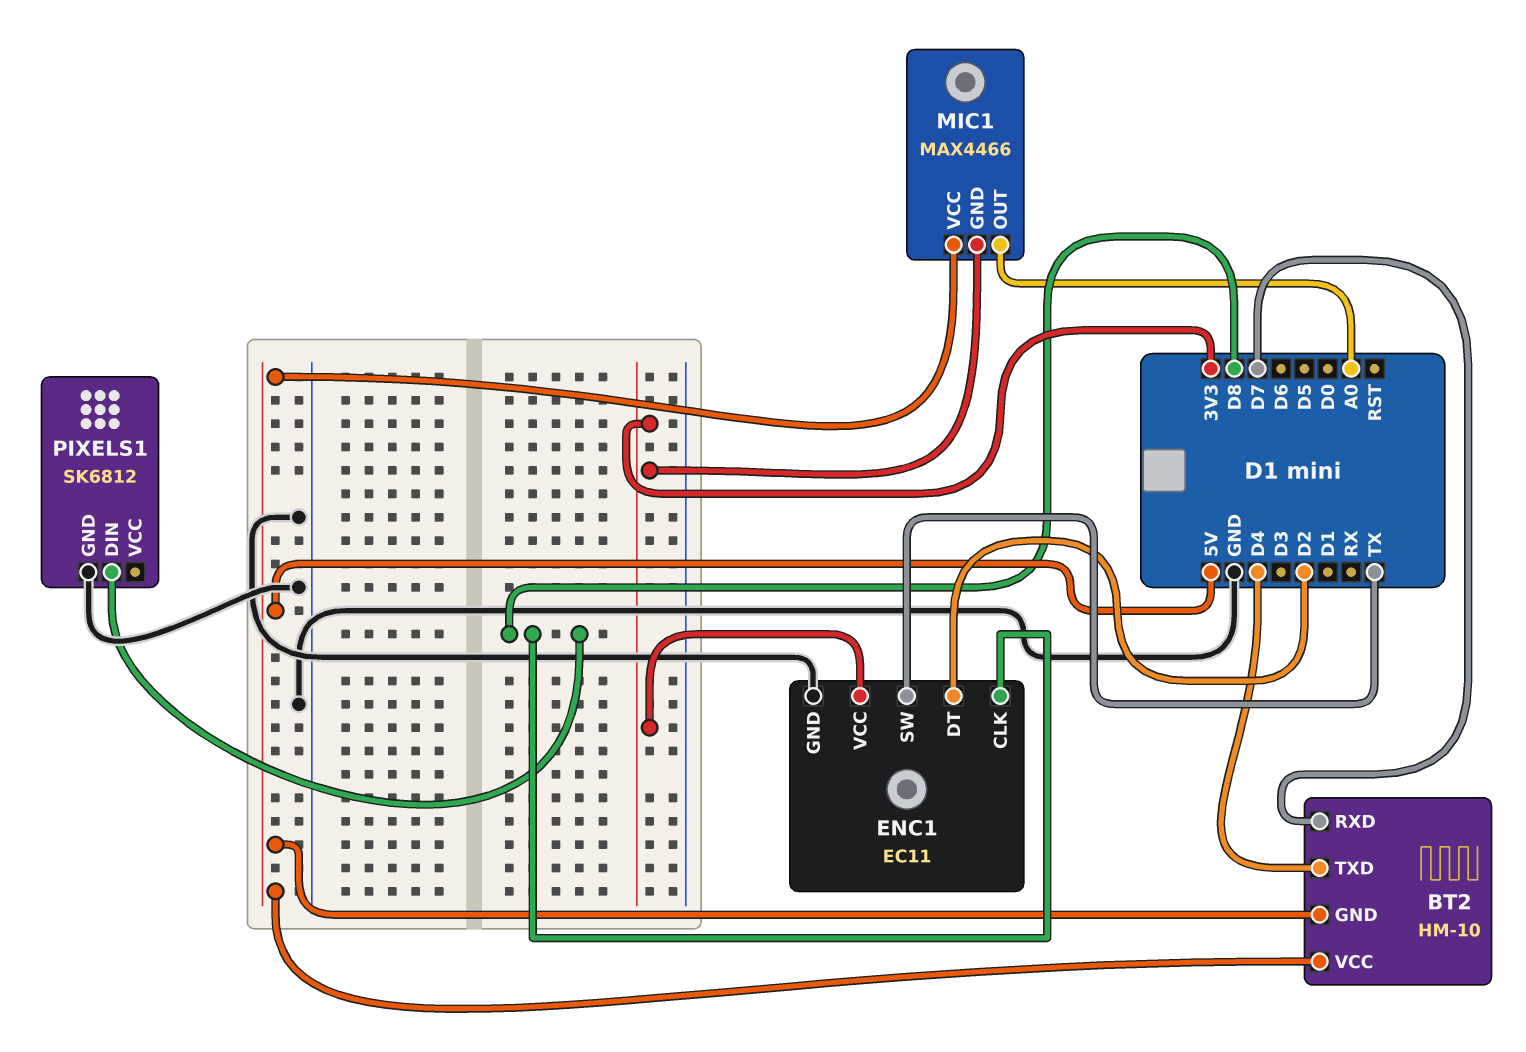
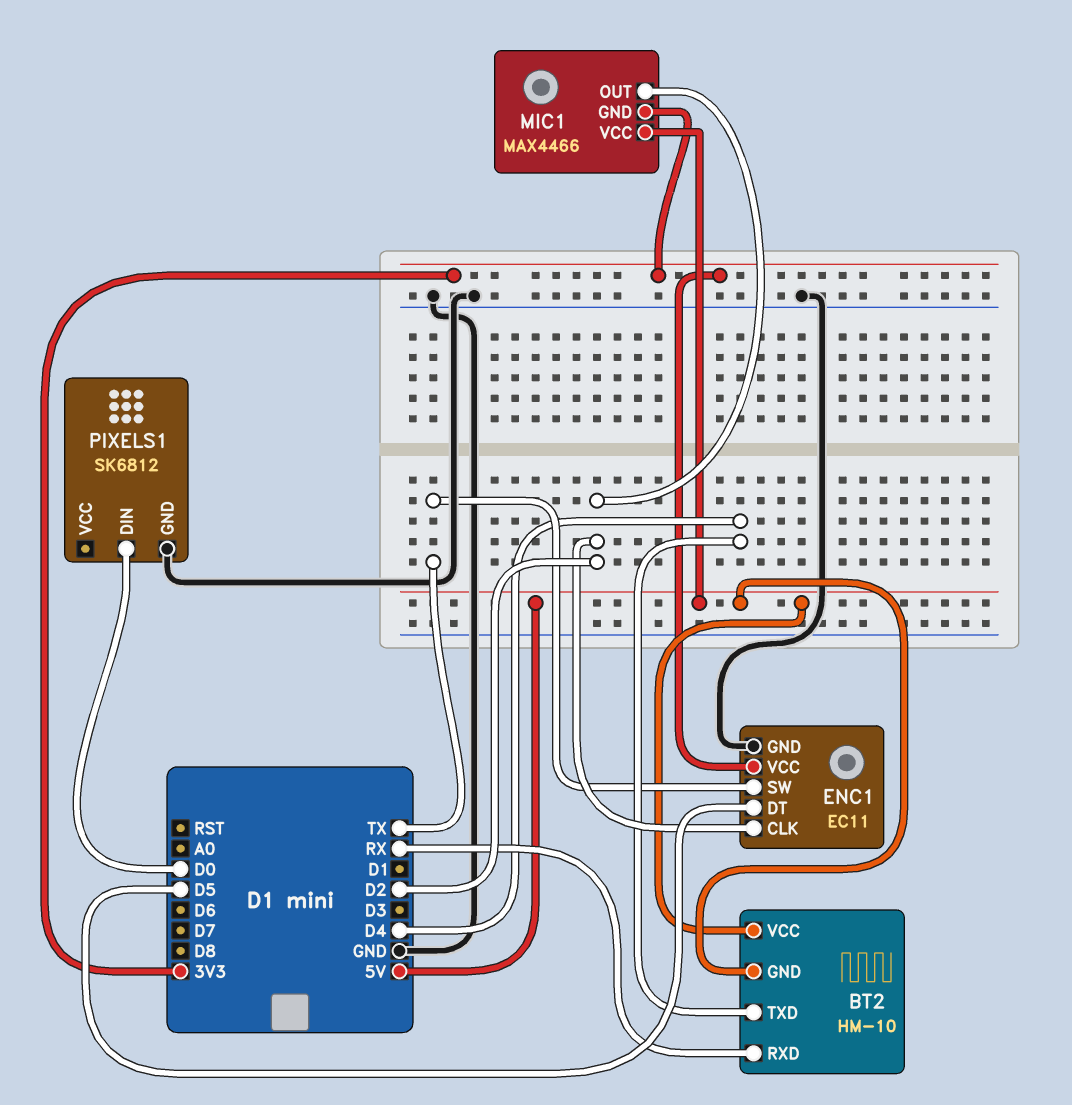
BT2 pin RXD: D7 -> RX
ENC1 pin CLK: D8 -> D2
ENC1 pin DT: D2 -> D5
MIC1 pin OUT: A0 -> D2
PIXELS1 pin DIN: D8 -> D0

